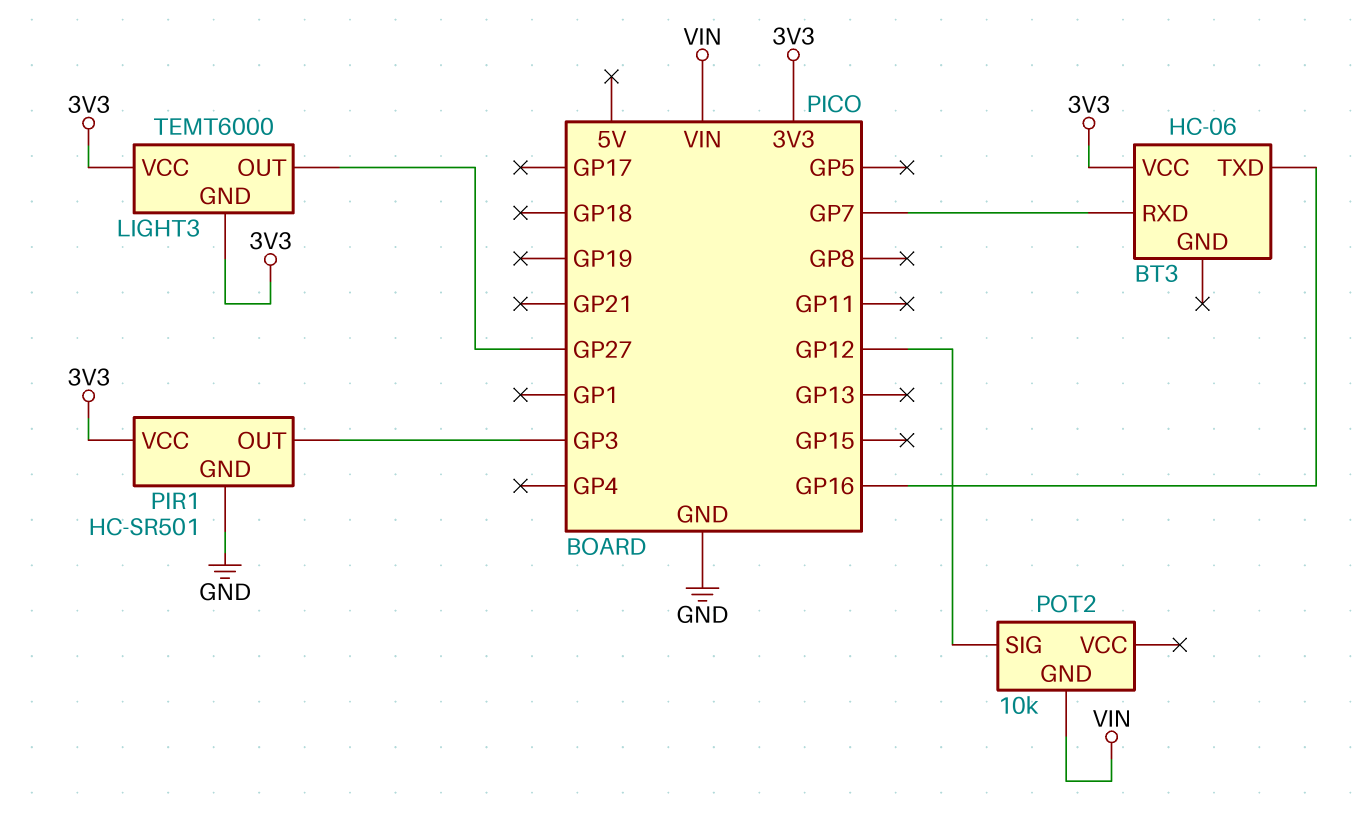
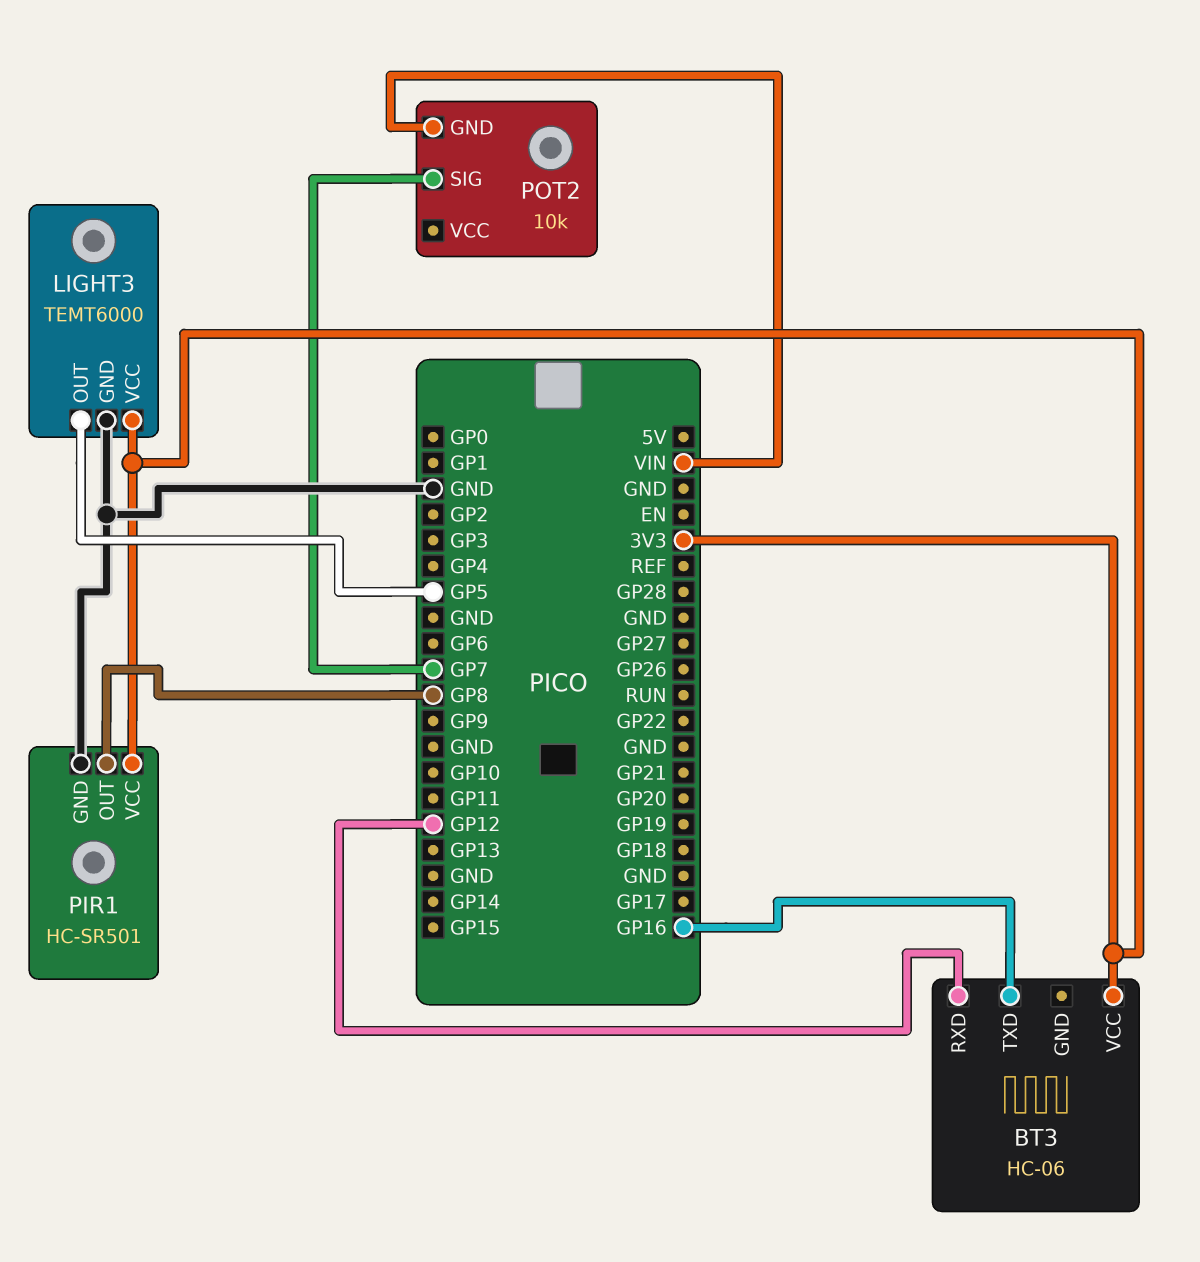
BT3 pin RXD: GP7 -> GP12
LIGHT3 pin GND: 3V3 -> GND
LIGHT3 pin OUT: GP27 -> GP5
PIR1 pin OUT: GP3 -> GP8
POT2 pin SIG: GP12 -> GP7

